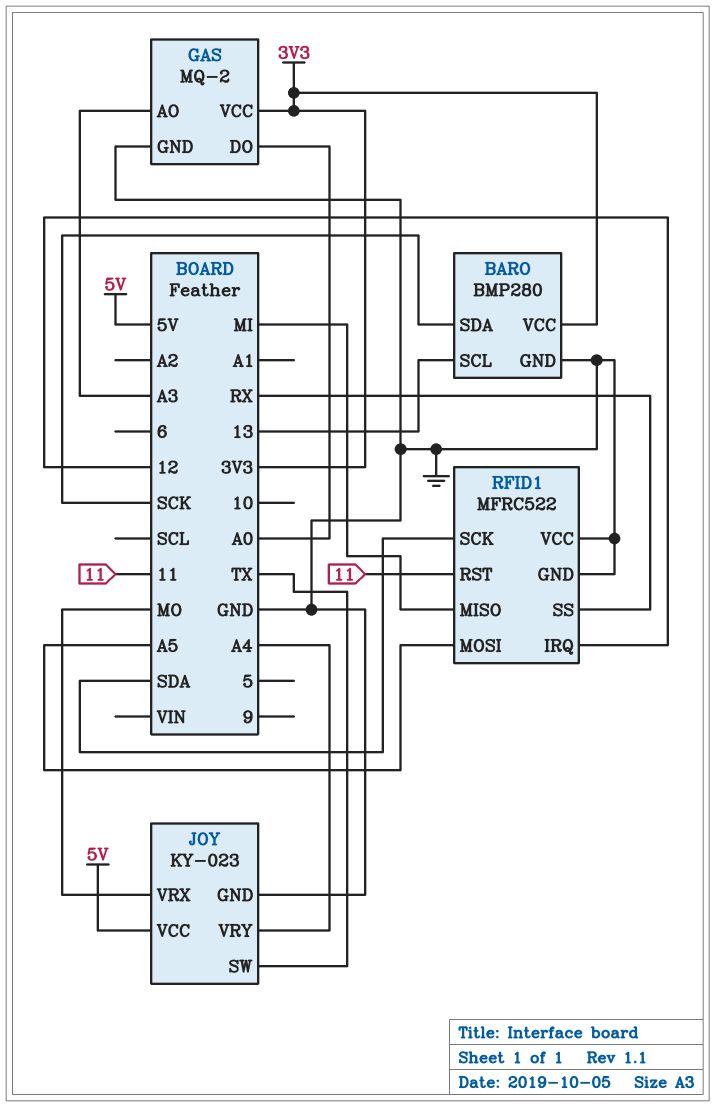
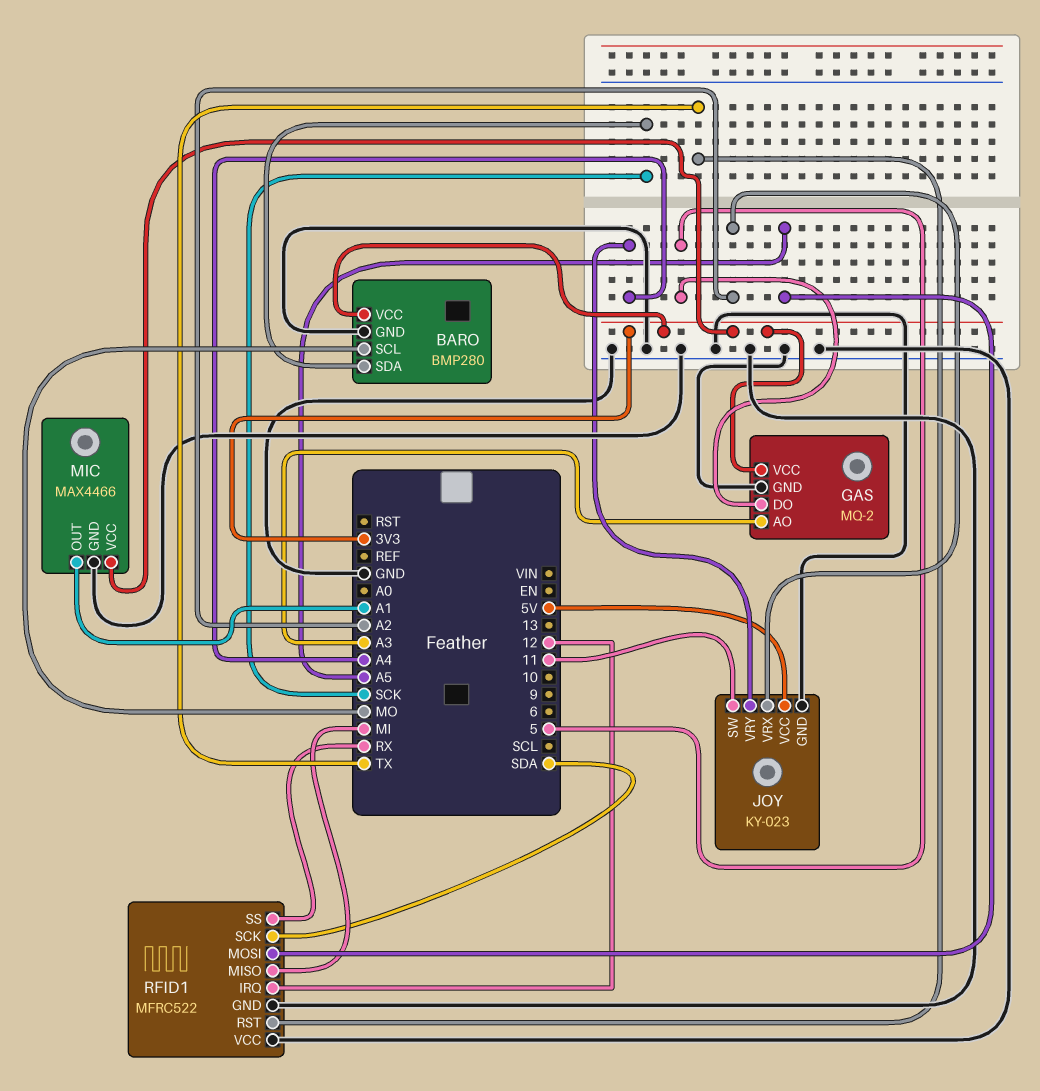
BARO pin SCL: 13 -> MO
GAS pin DO: A0 -> 5
JOY pin SW: TX -> 11
JOY pin VRX: MO -> A2
MIC: none -> MAX4466
MIC pin GND: none -> GND
MIC pin OUT: none -> A1
MIC pin VCC: none -> 3V3
RFID1 pin RST: 11 -> TX

